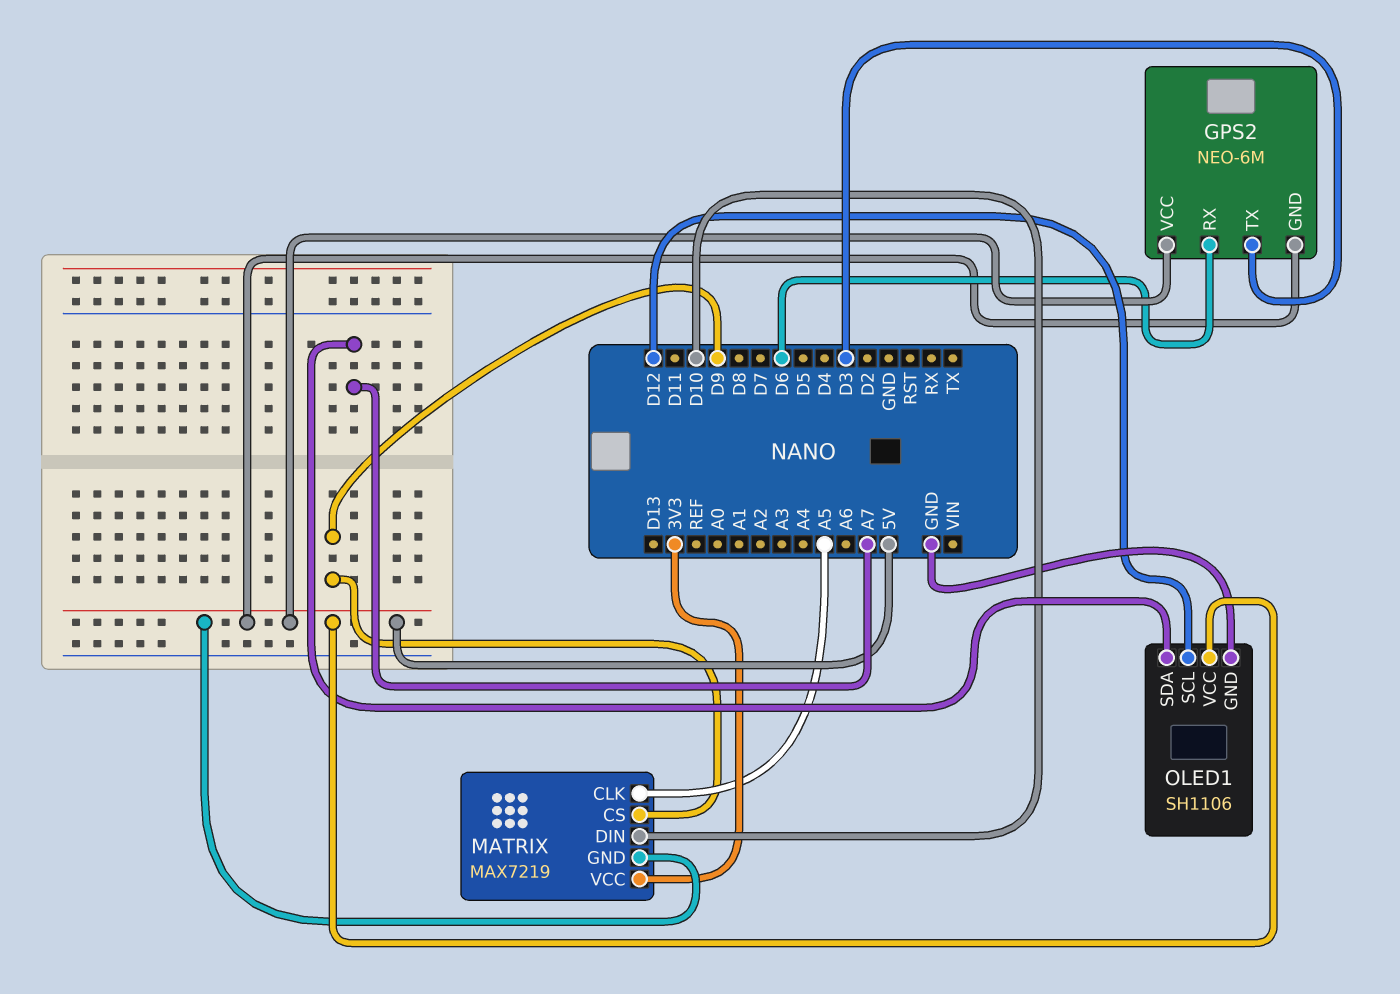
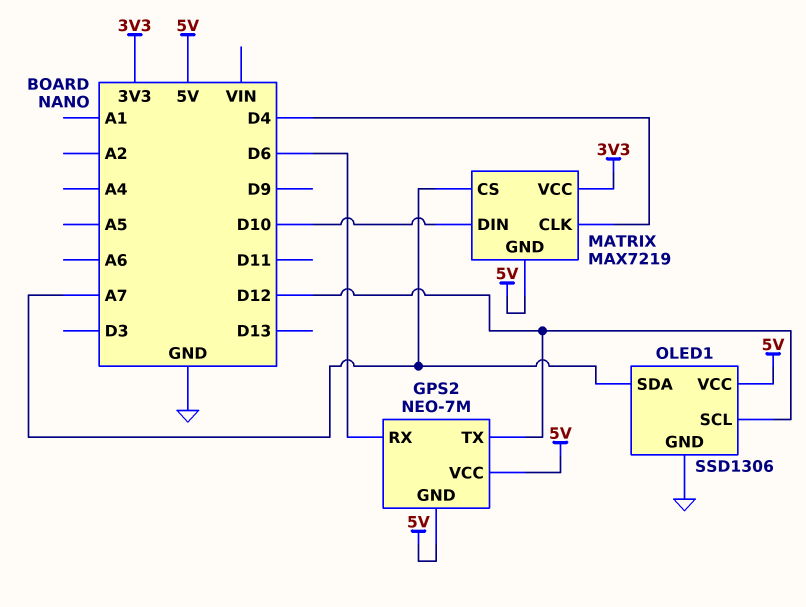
GPS2: NEO-6M -> NEO-7M
GPS2 pin TX: D3 -> D12
MATRIX pin CLK: A5 -> D4
MATRIX pin CS: D9 -> A7
OLED1: SH1106 -> SSD1306

